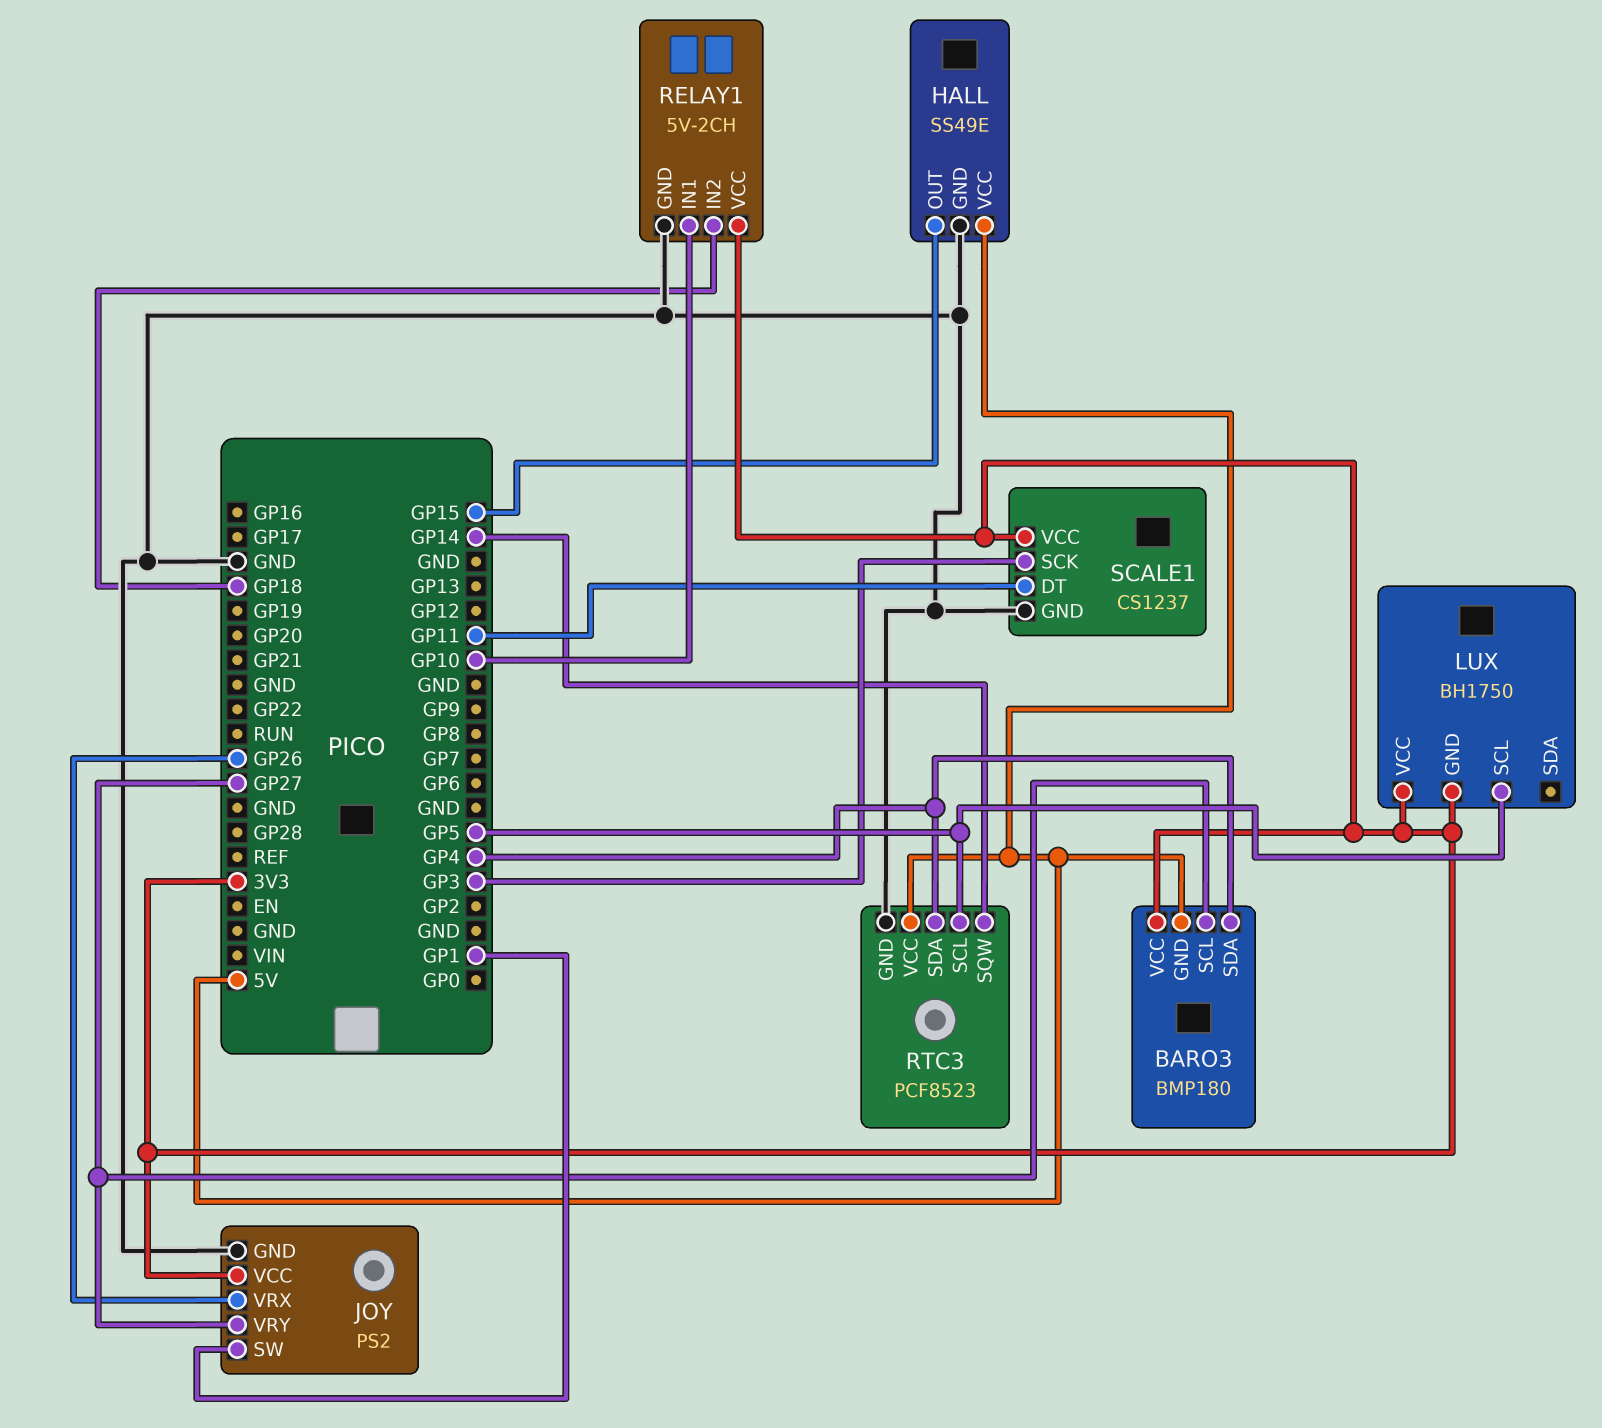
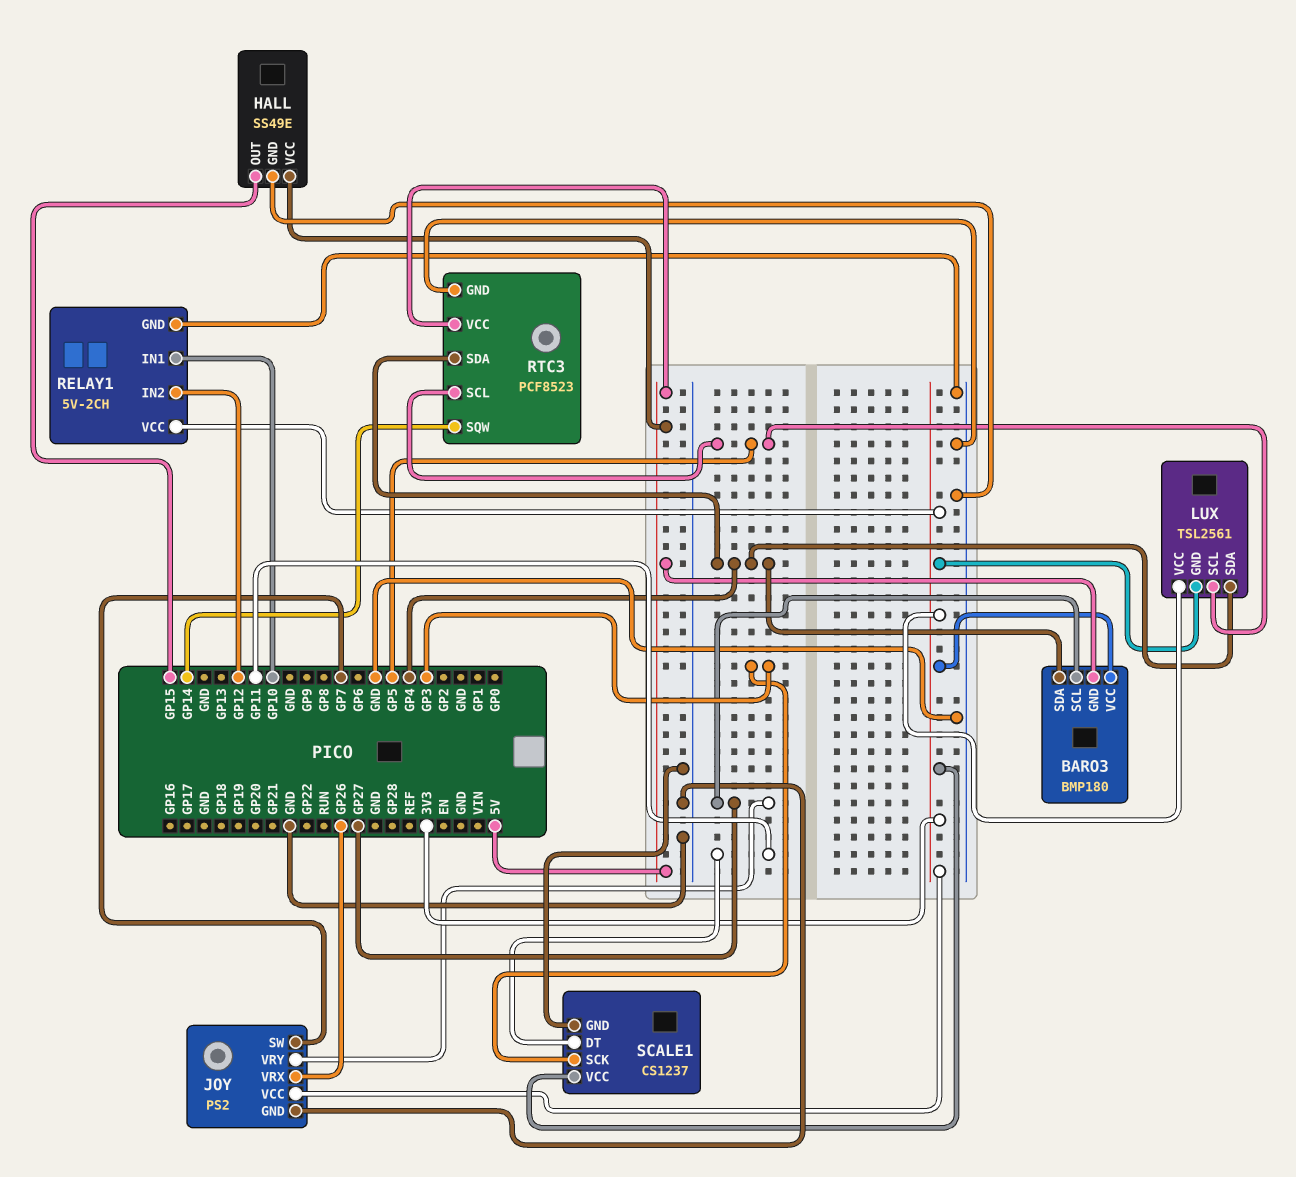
JOY pin SW: GP1 -> GP7
LUX: BH1750 -> TSL2561
LUX pin SDA: none -> GP4
RELAY1 pin IN2: GP18 -> GP12

